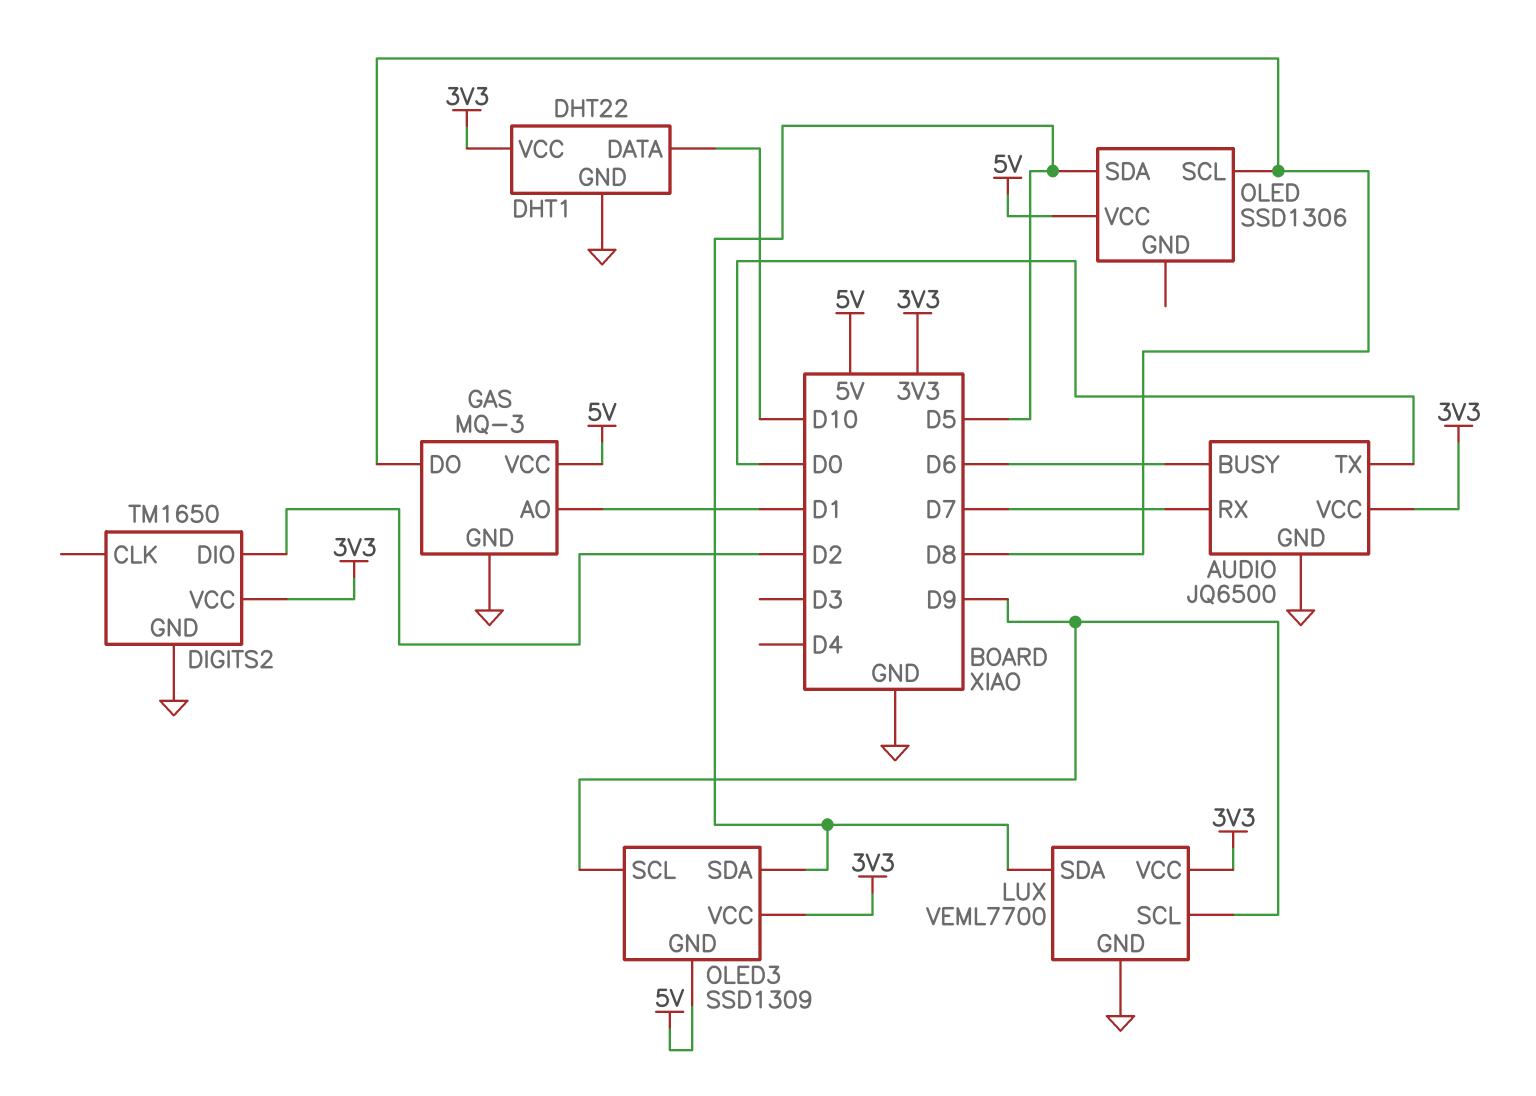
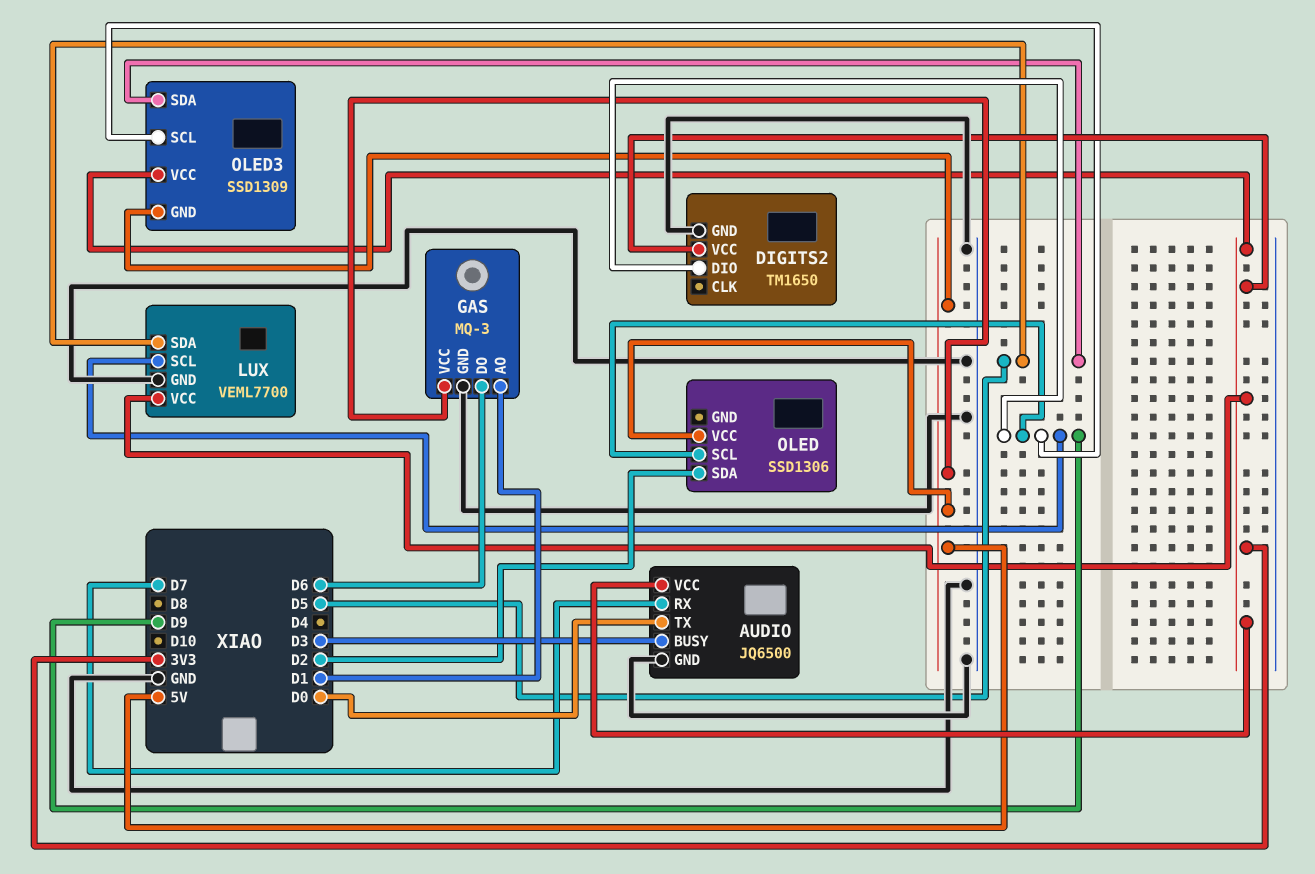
AUDIO pin BUSY: D6 -> D3
DHT1: DHT22 -> none
DHT1 pin DATA: D10 -> none
DHT1 pin GND: GND -> none
DHT1 pin VCC: 3V3 -> none
DIGITS2 pin DIO: D2 -> D9
GAS pin DO: D8 -> D6
OLED pin SCL: D8 -> D9
OLED pin SDA: D5 -> D2

